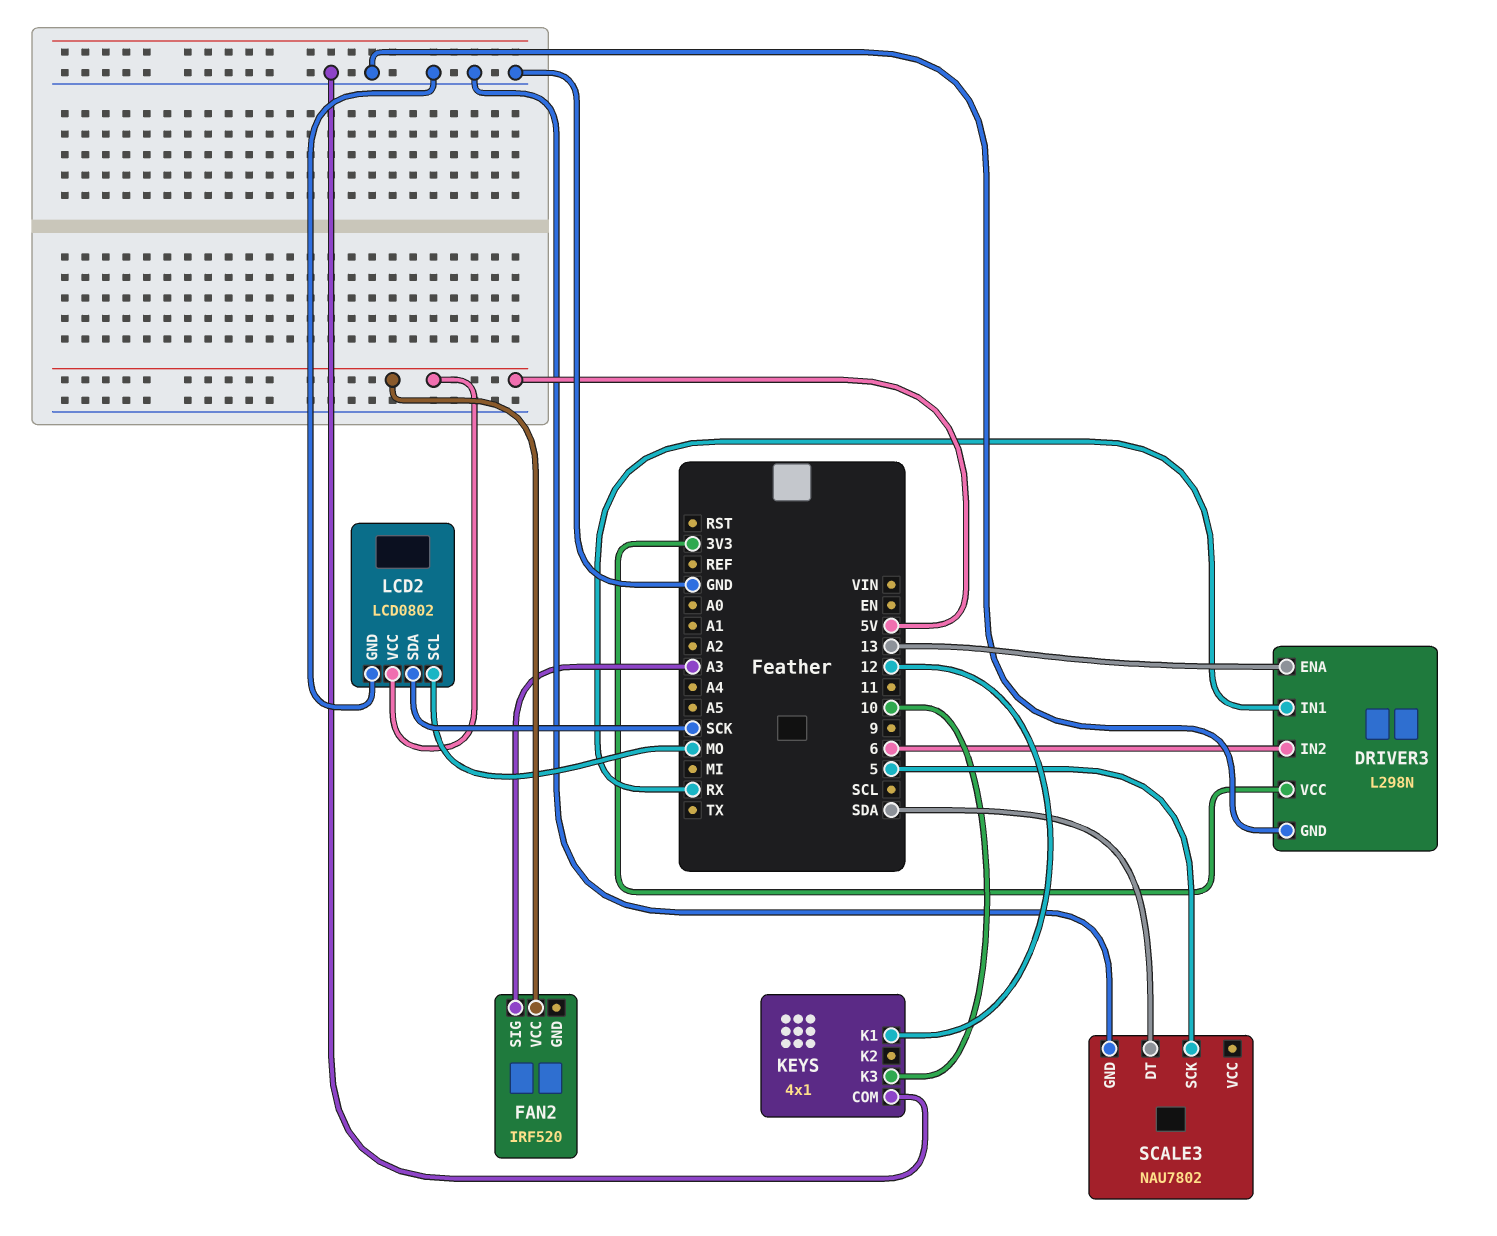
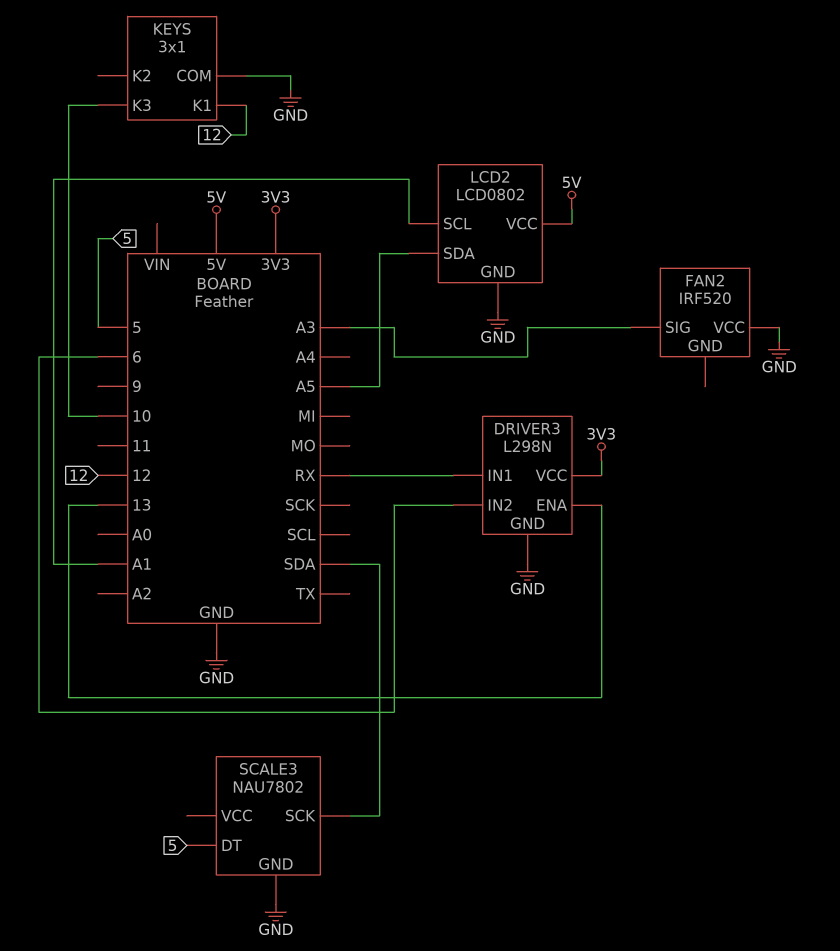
FAN2 pin VCC: 5V -> GND
KEYS: 4x1 -> 3x1
LCD2 pin SCL: MO -> A1
LCD2 pin SDA: SCK -> A5
SCALE3 pin DT: SDA -> 5
SCALE3 pin SCK: 5 -> SDA

